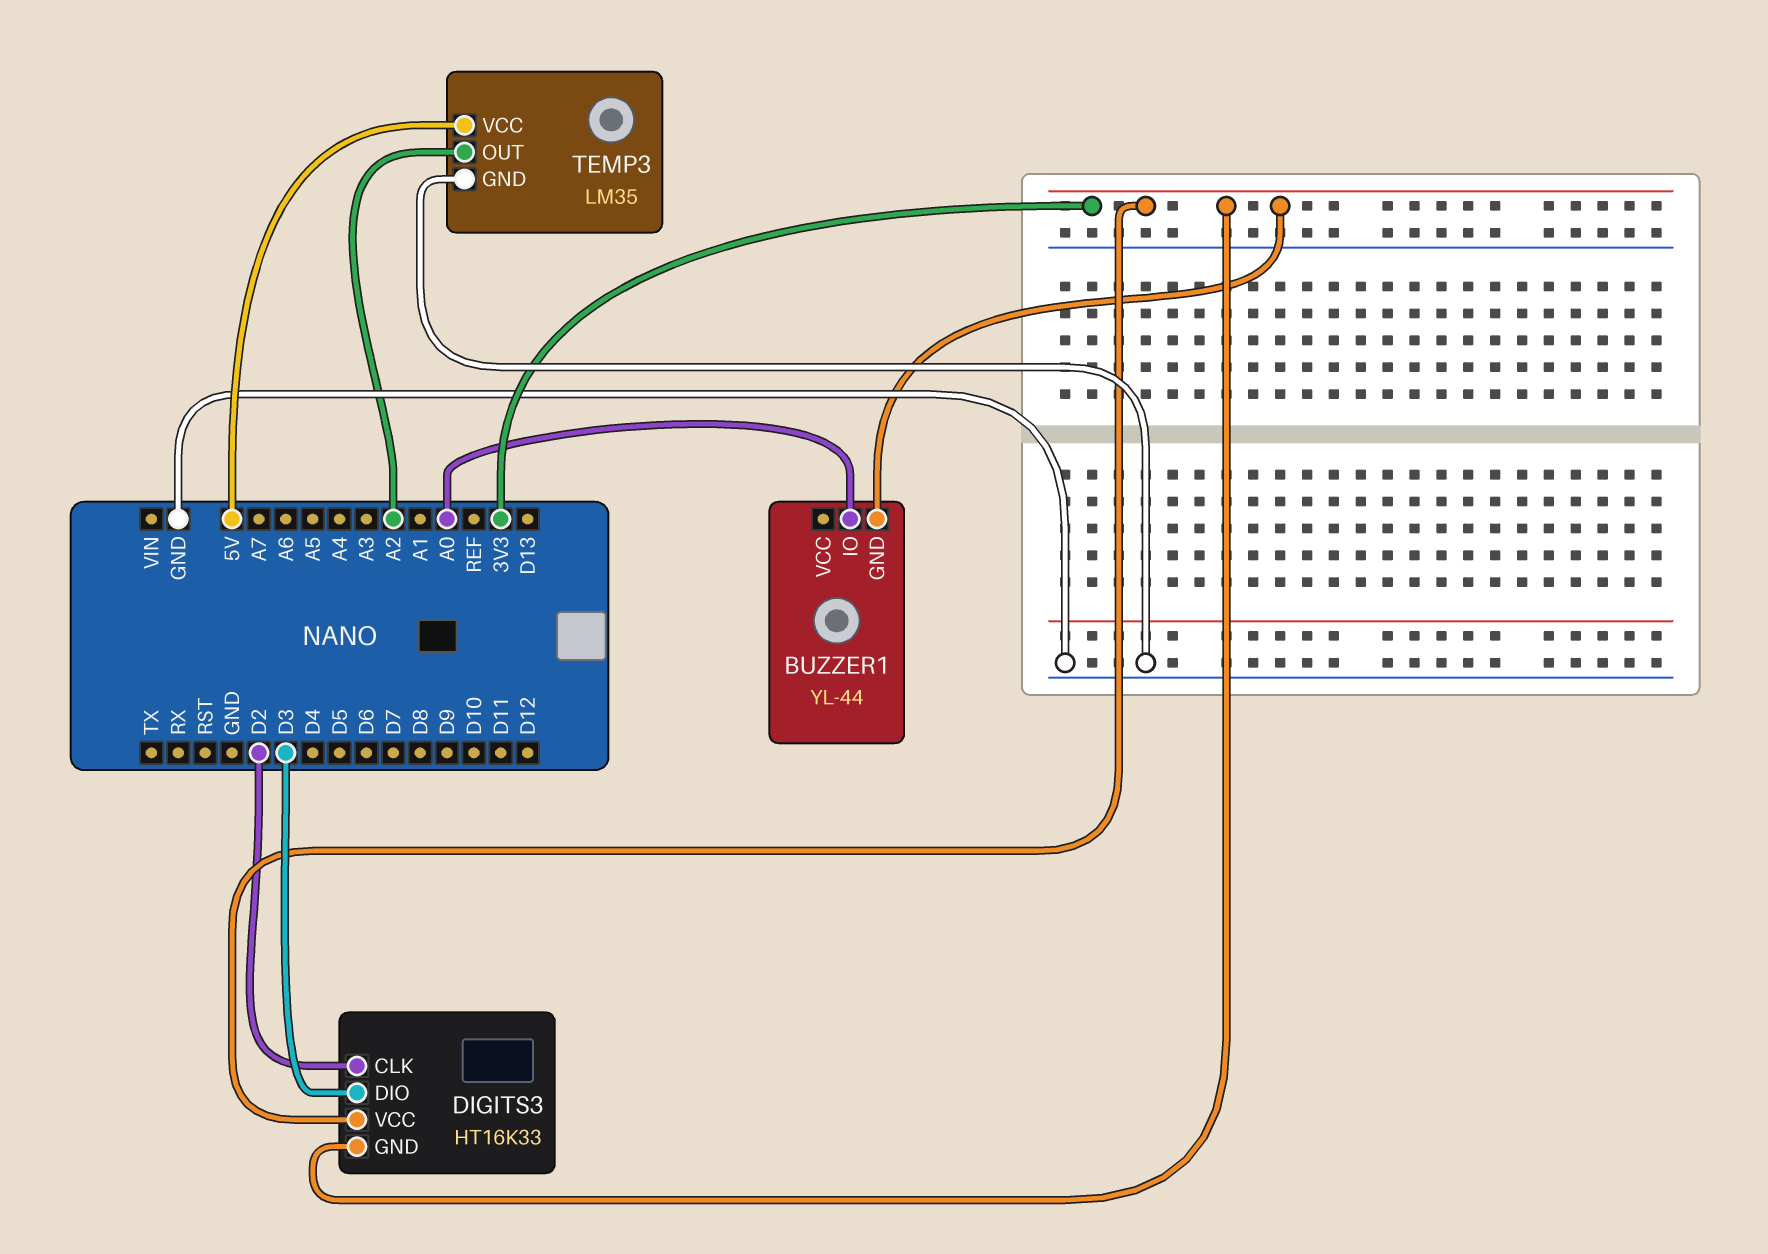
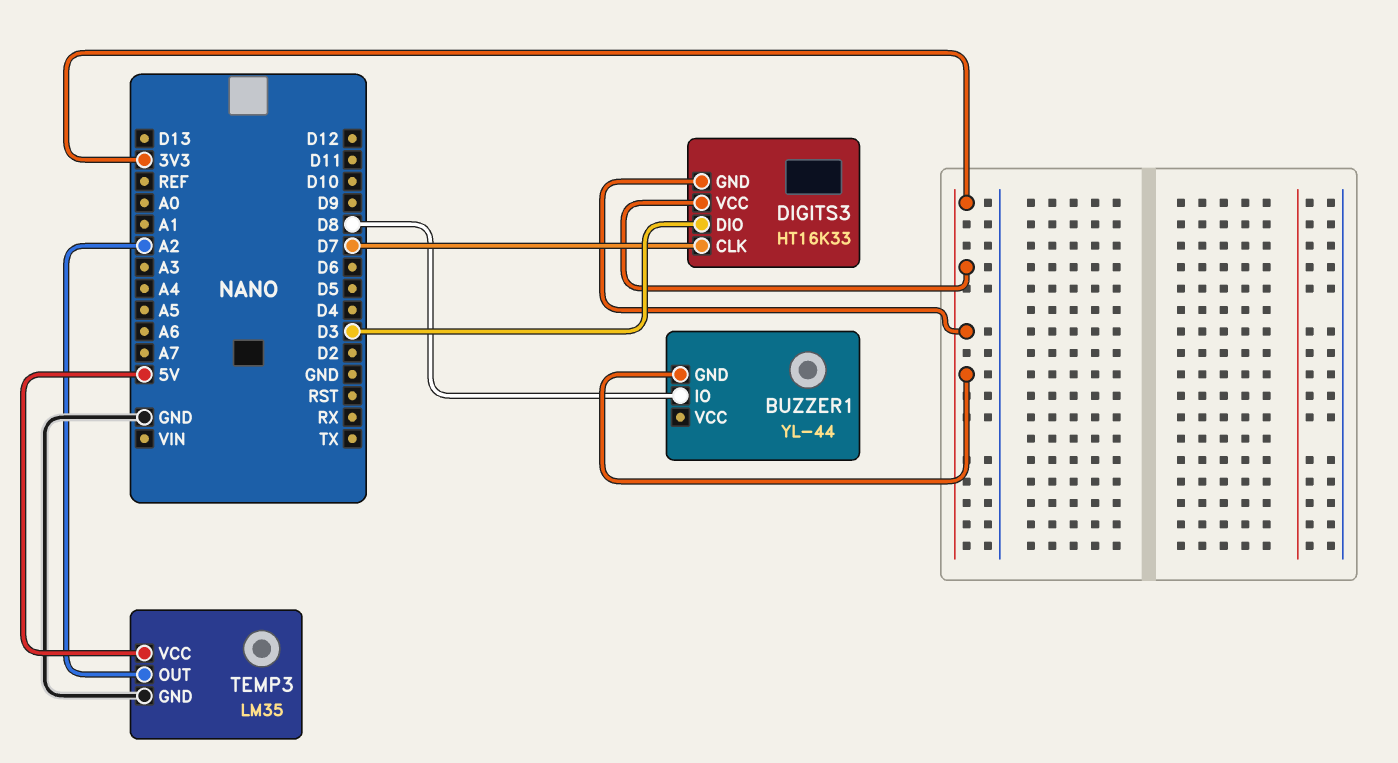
BUZZER1 pin IO: A0 -> D8
DIGITS3 pin CLK: D2 -> D7

